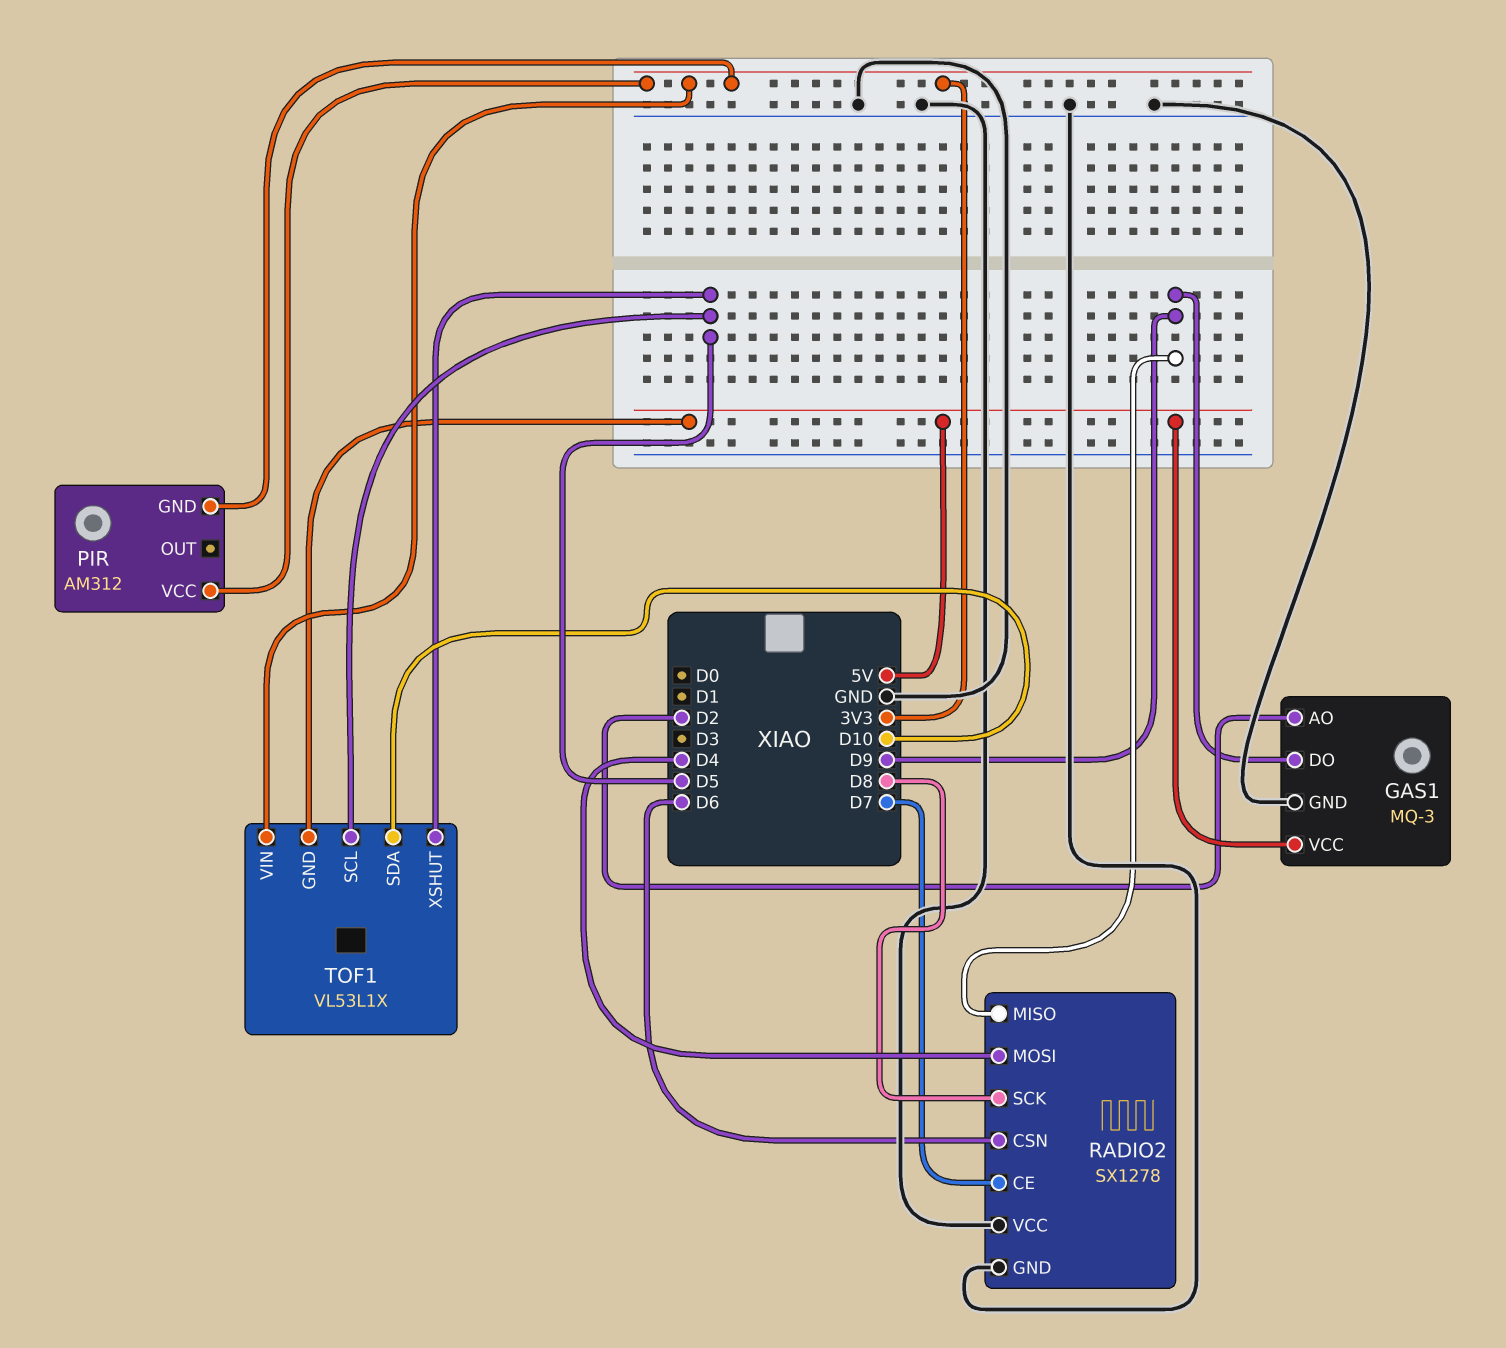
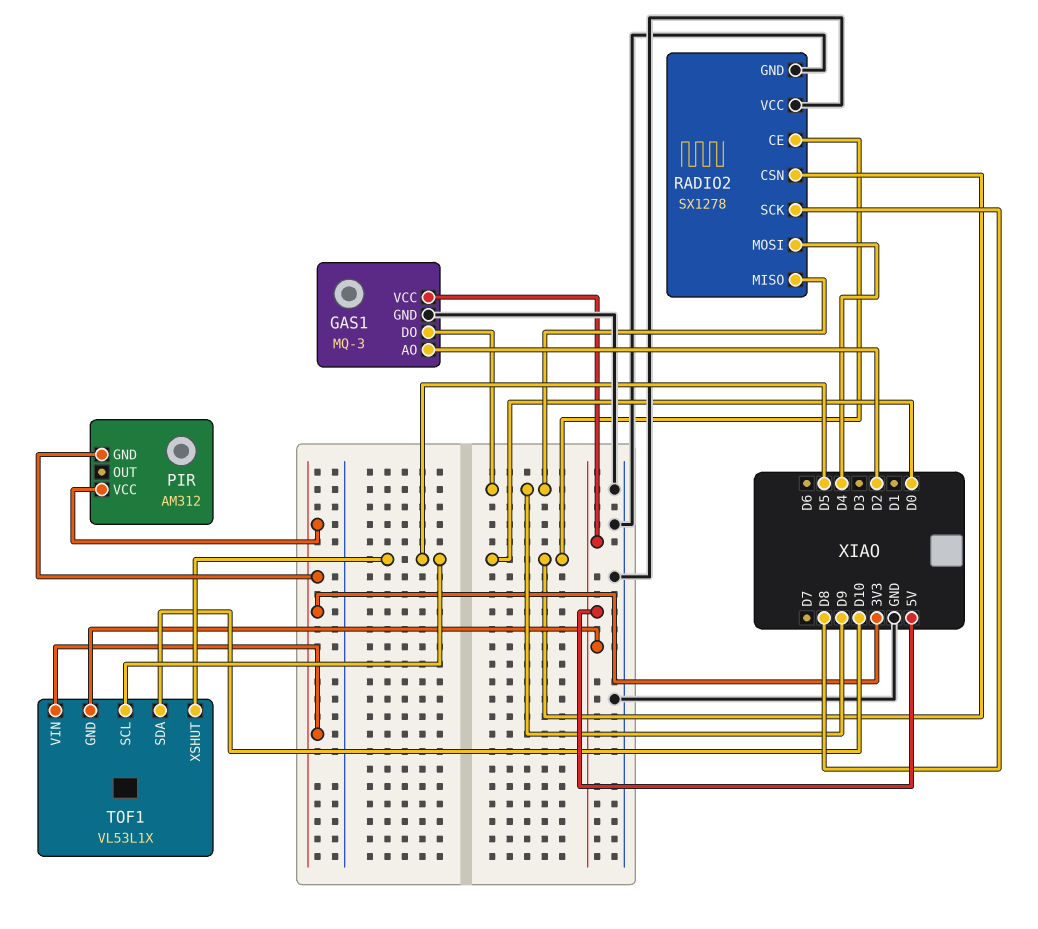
RADIO2 pin CE: D7 -> D0
RADIO2 pin CSN: D6 -> D0

